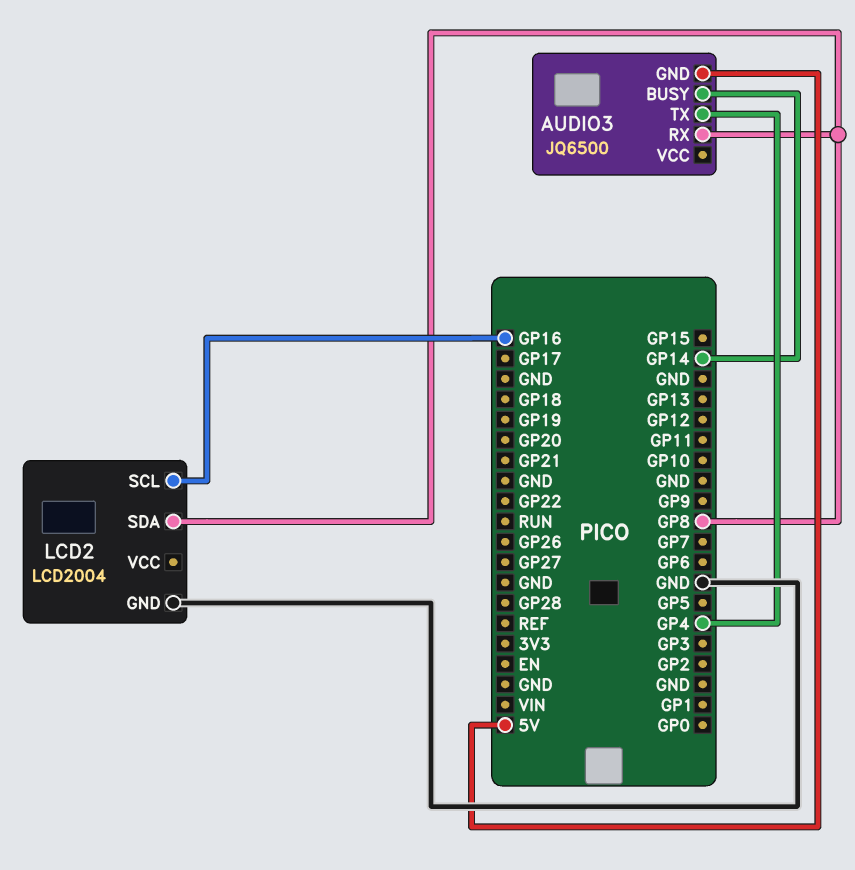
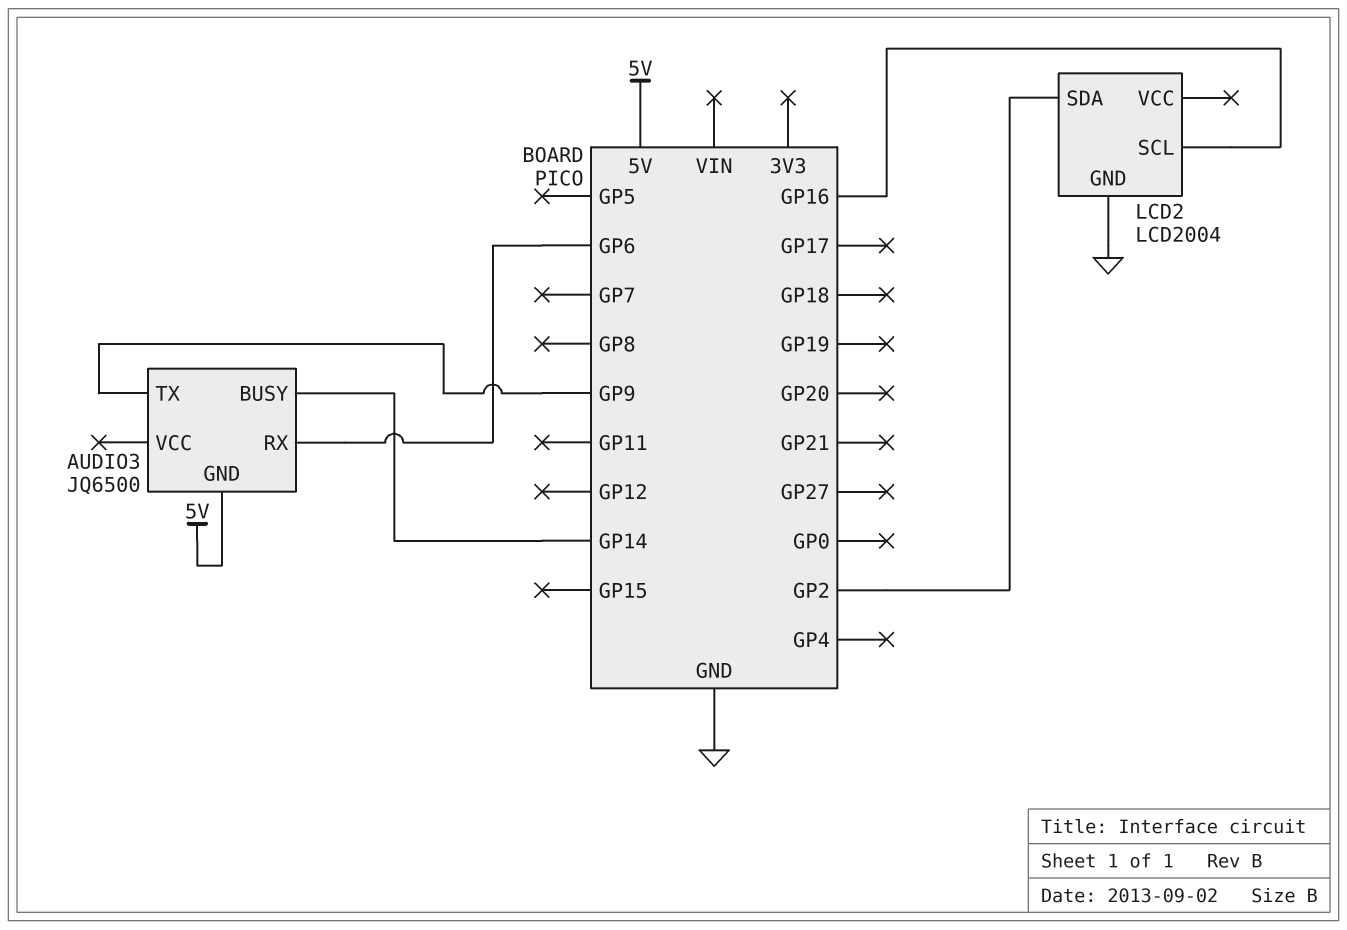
AUDIO3 pin RX: GP8 -> GP6
AUDIO3 pin TX: GP4 -> GP9
LCD2 pin SDA: GP8 -> GP2

